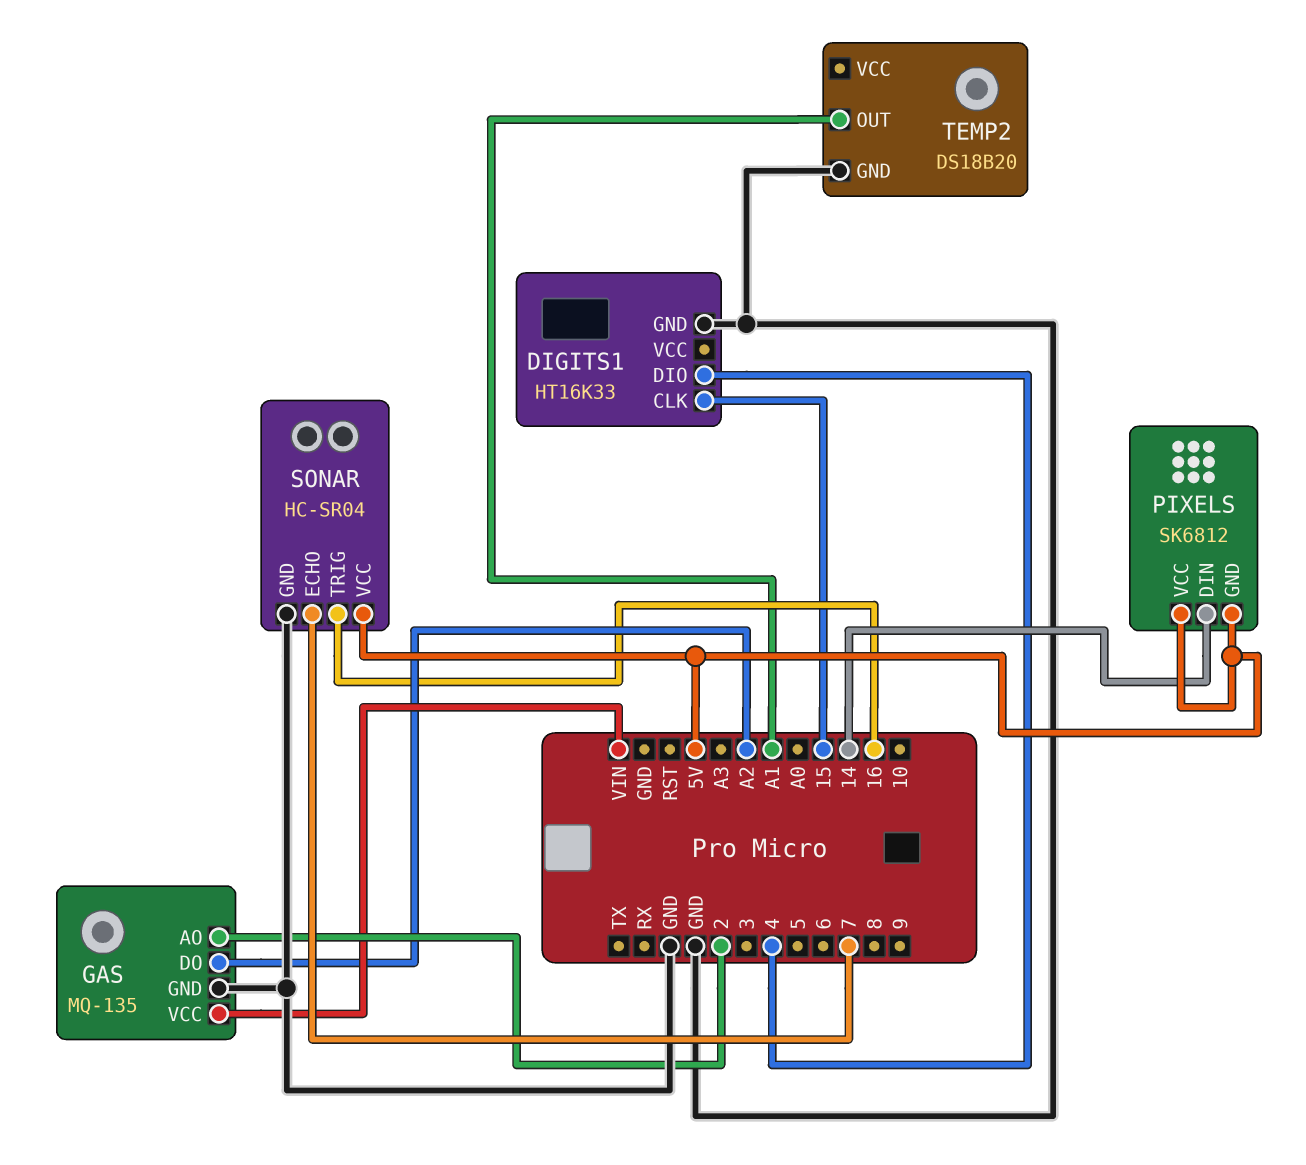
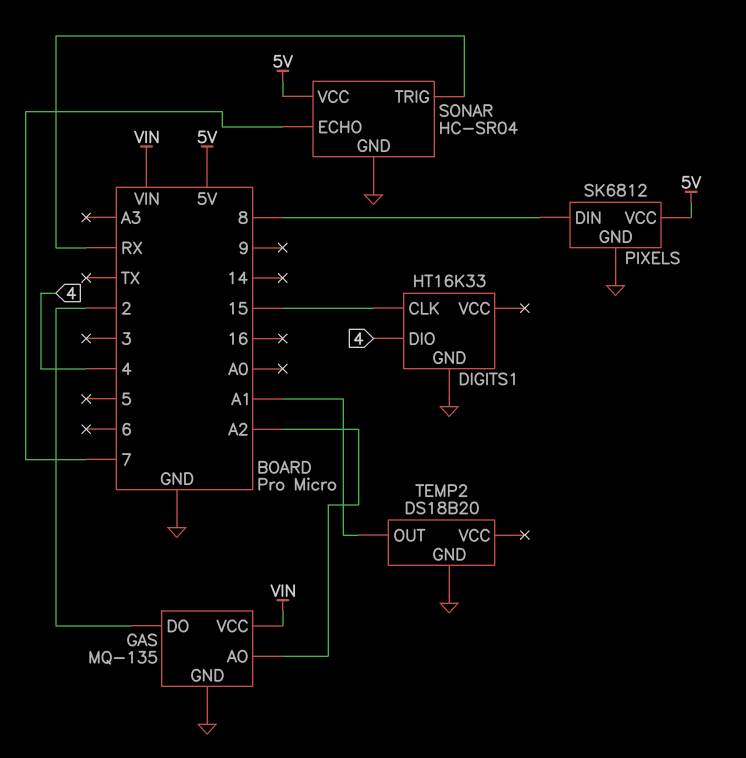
GAS pin AO: 2 -> A2
GAS pin DO: A2 -> 2
PIXELS pin DIN: 14 -> 8
PIXELS pin GND: 5V -> GND
SONAR pin TRIG: 16 -> RX

